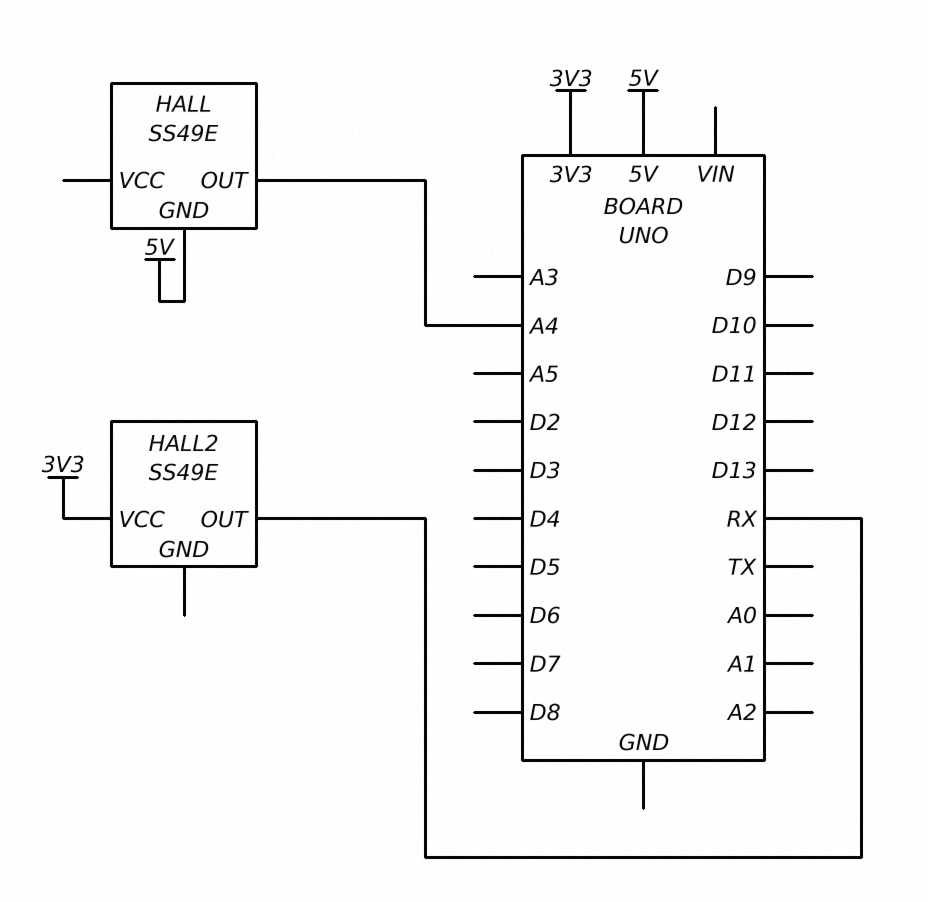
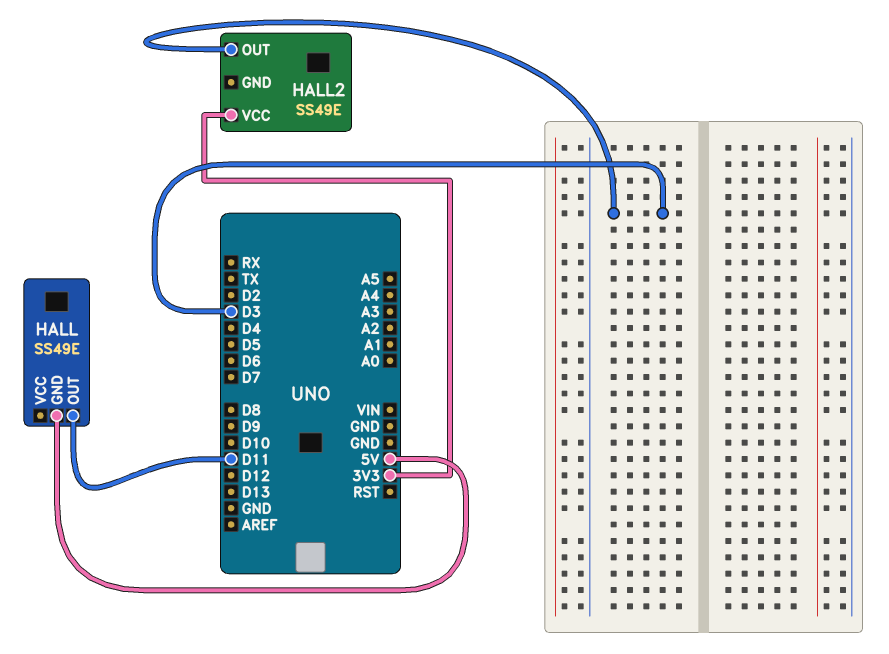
HALL pin OUT: A4 -> D11
HALL2 pin OUT: RX -> D3

